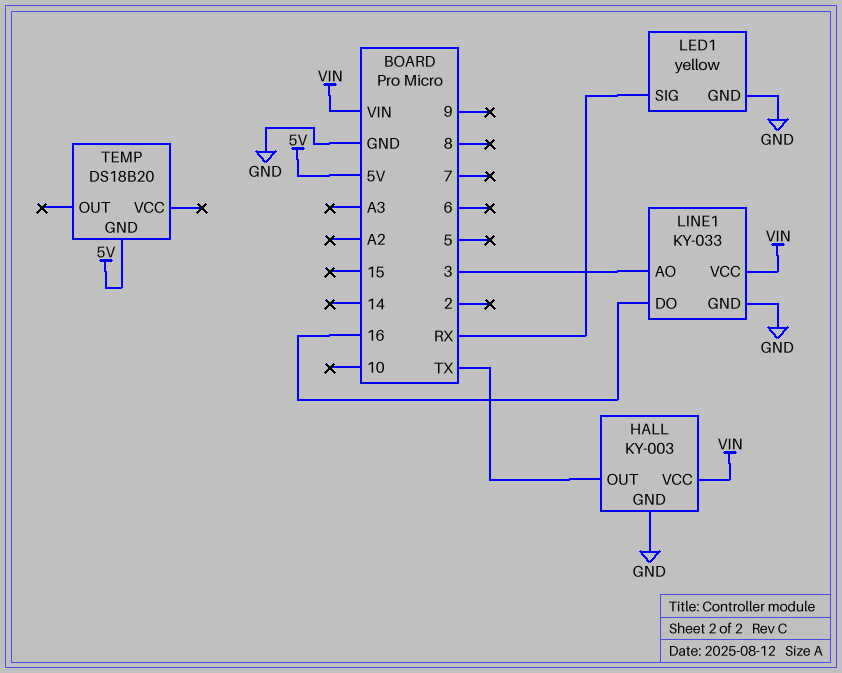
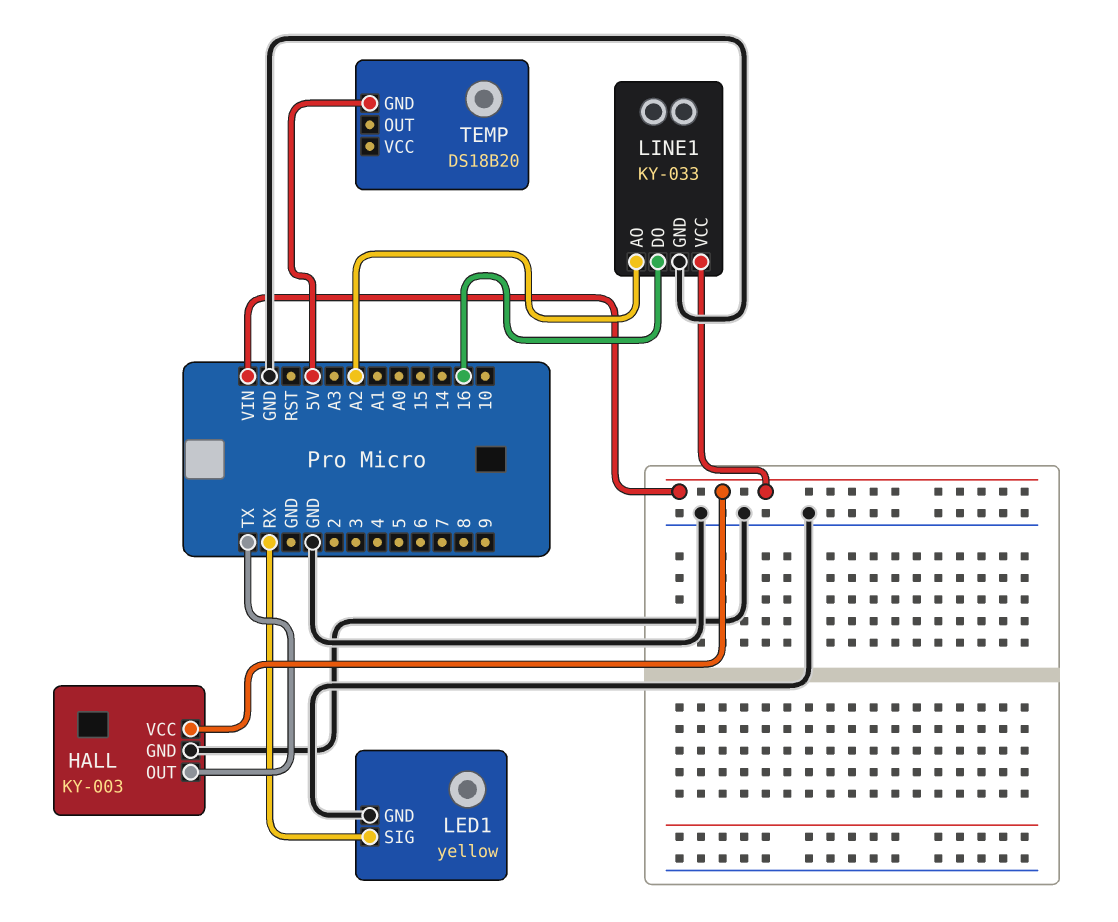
LINE1 pin AO: 3 -> A2

